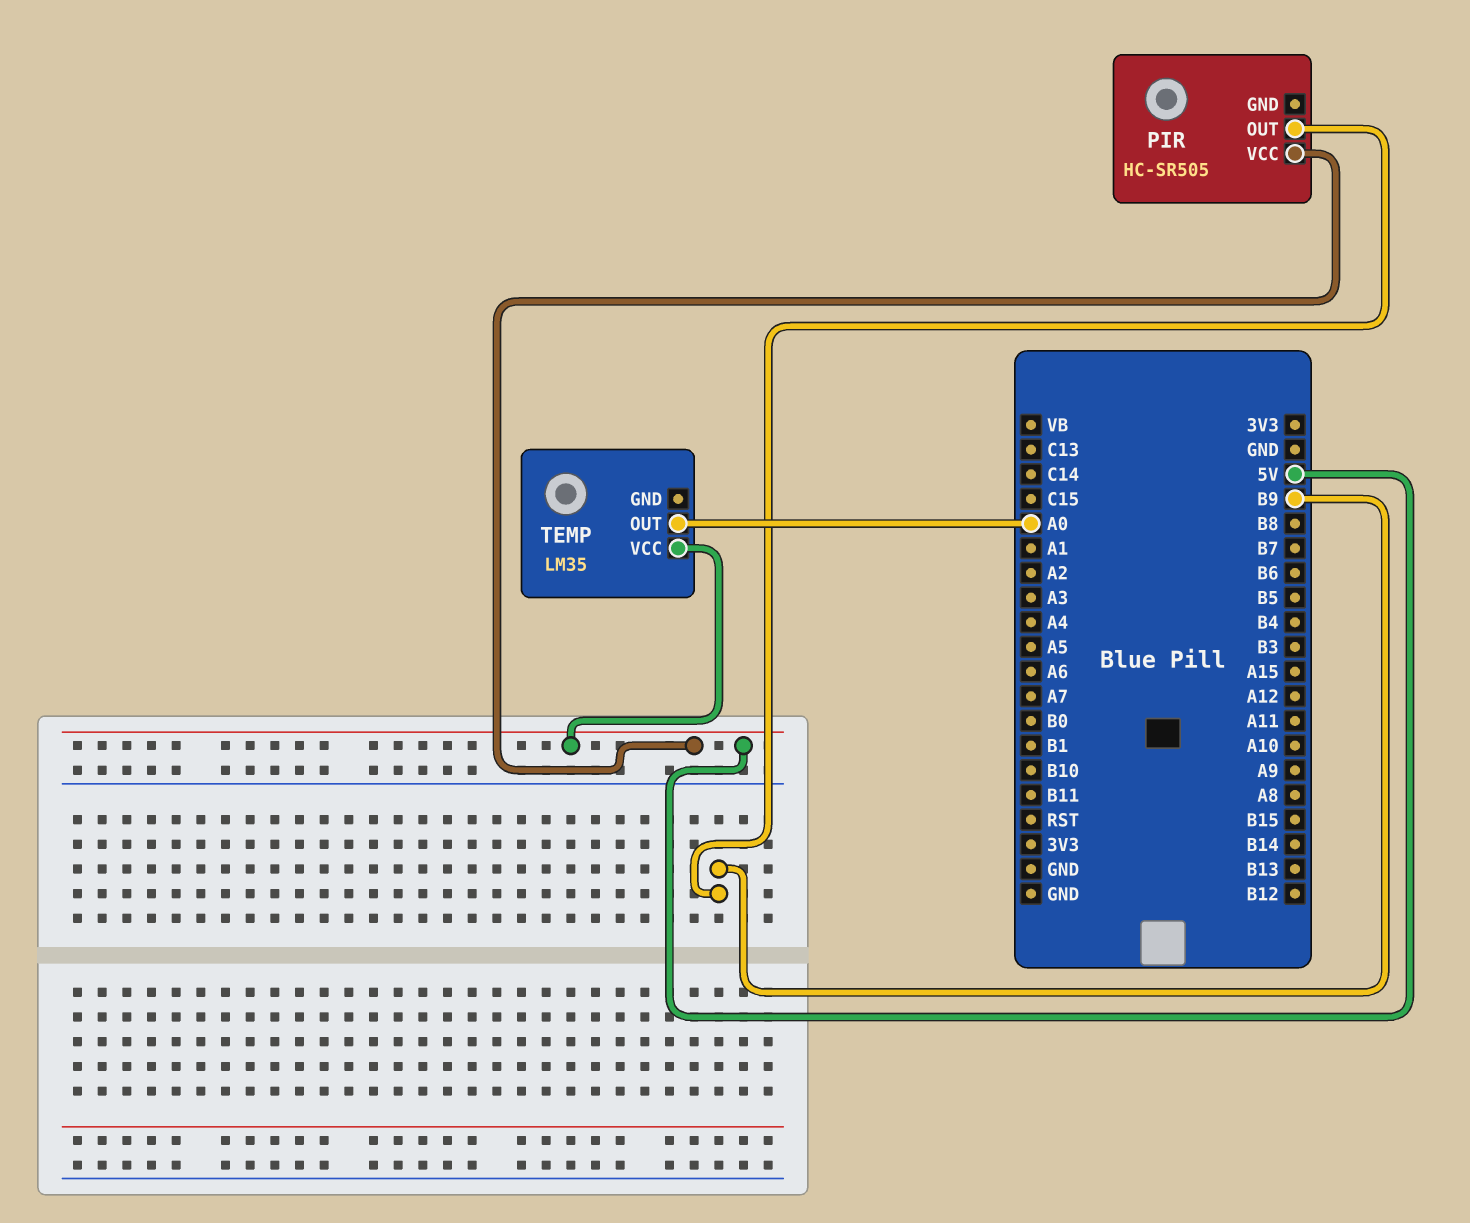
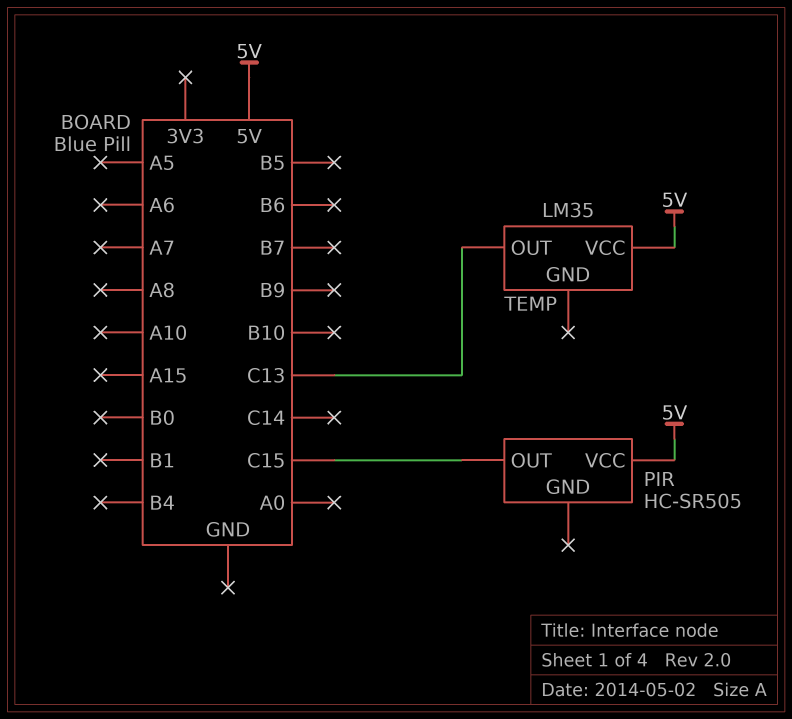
PIR pin OUT: B9 -> C15
TEMP pin OUT: A0 -> C13

